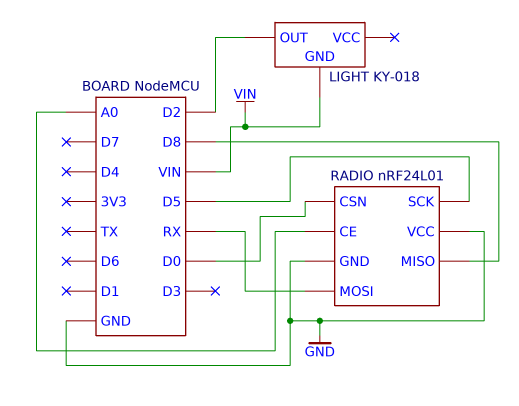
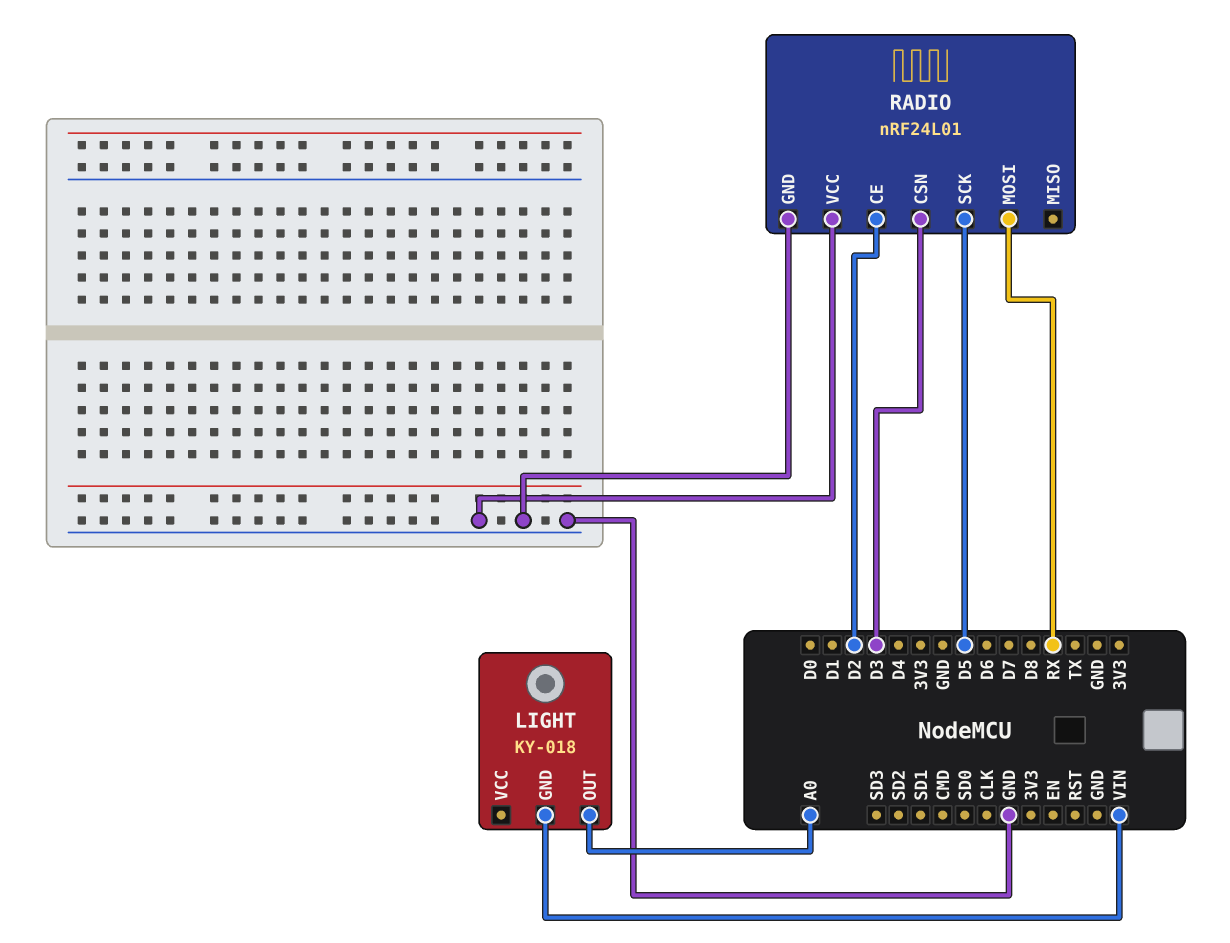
LIGHT pin OUT: D2 -> A0
RADIO pin CE: A0 -> D2
RADIO pin CSN: D0 -> D3
RADIO pin MISO: D8 -> none

